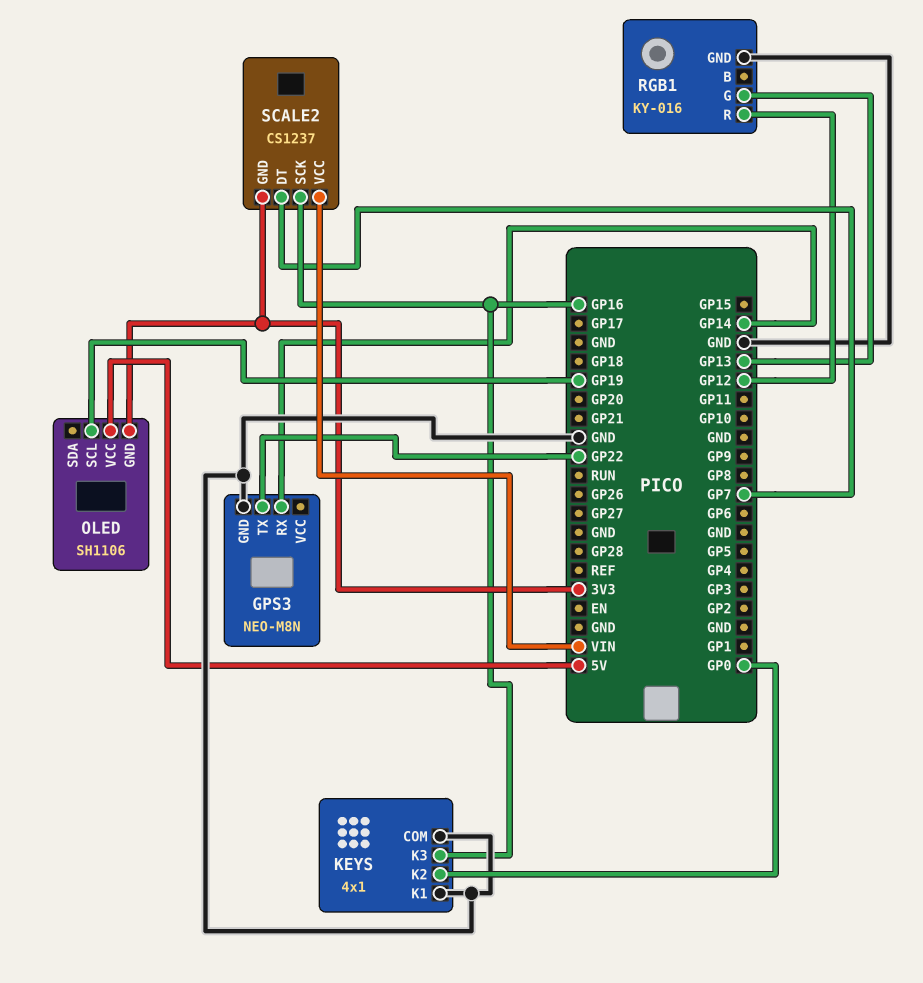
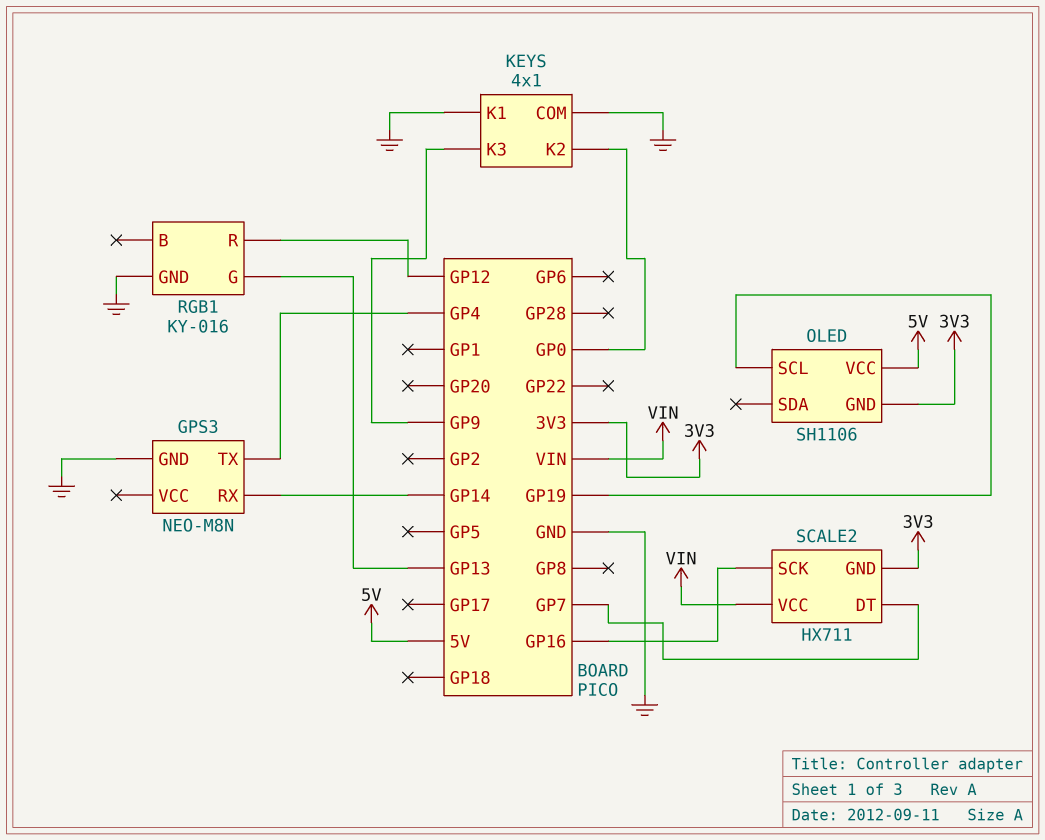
GPS3 pin TX: GP22 -> GP4
KEYS pin K3: GP16 -> GP9
SCALE2: CS1237 -> HX711

